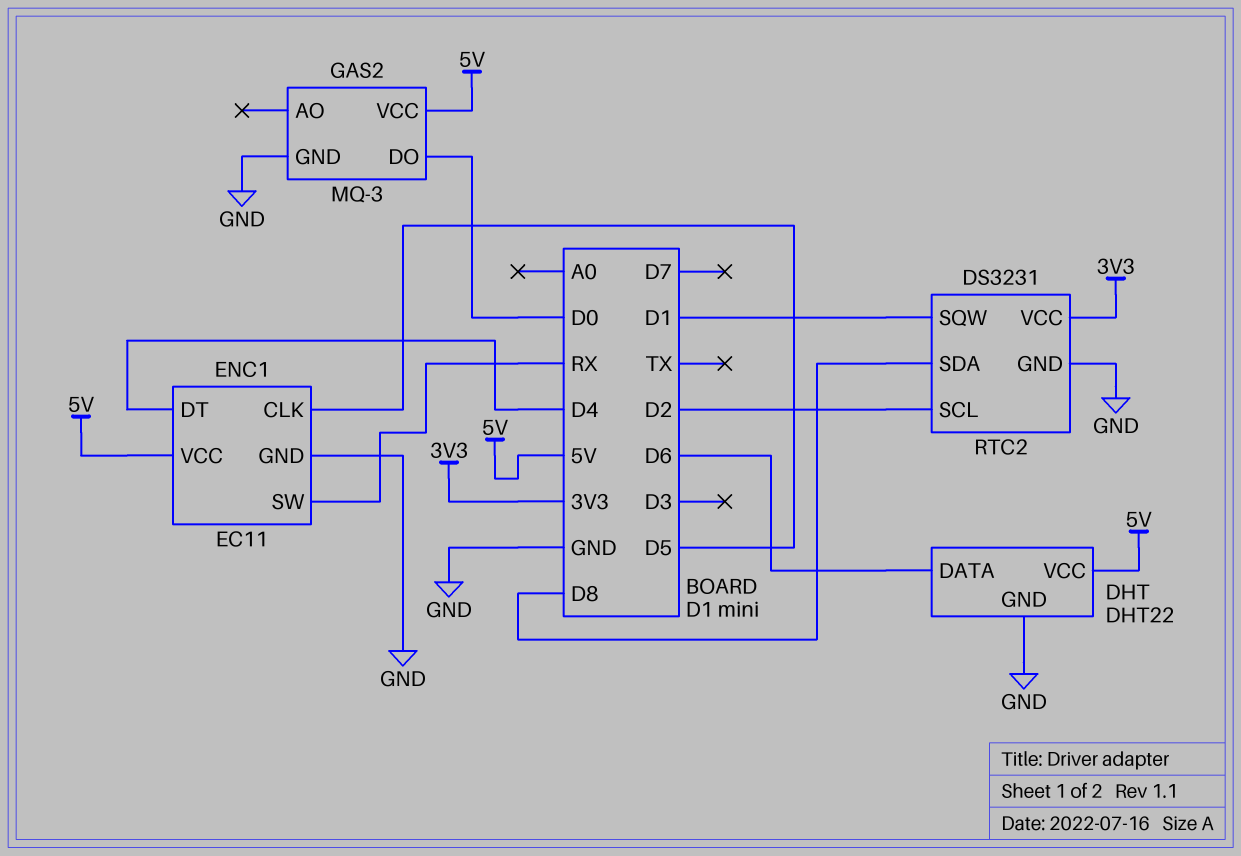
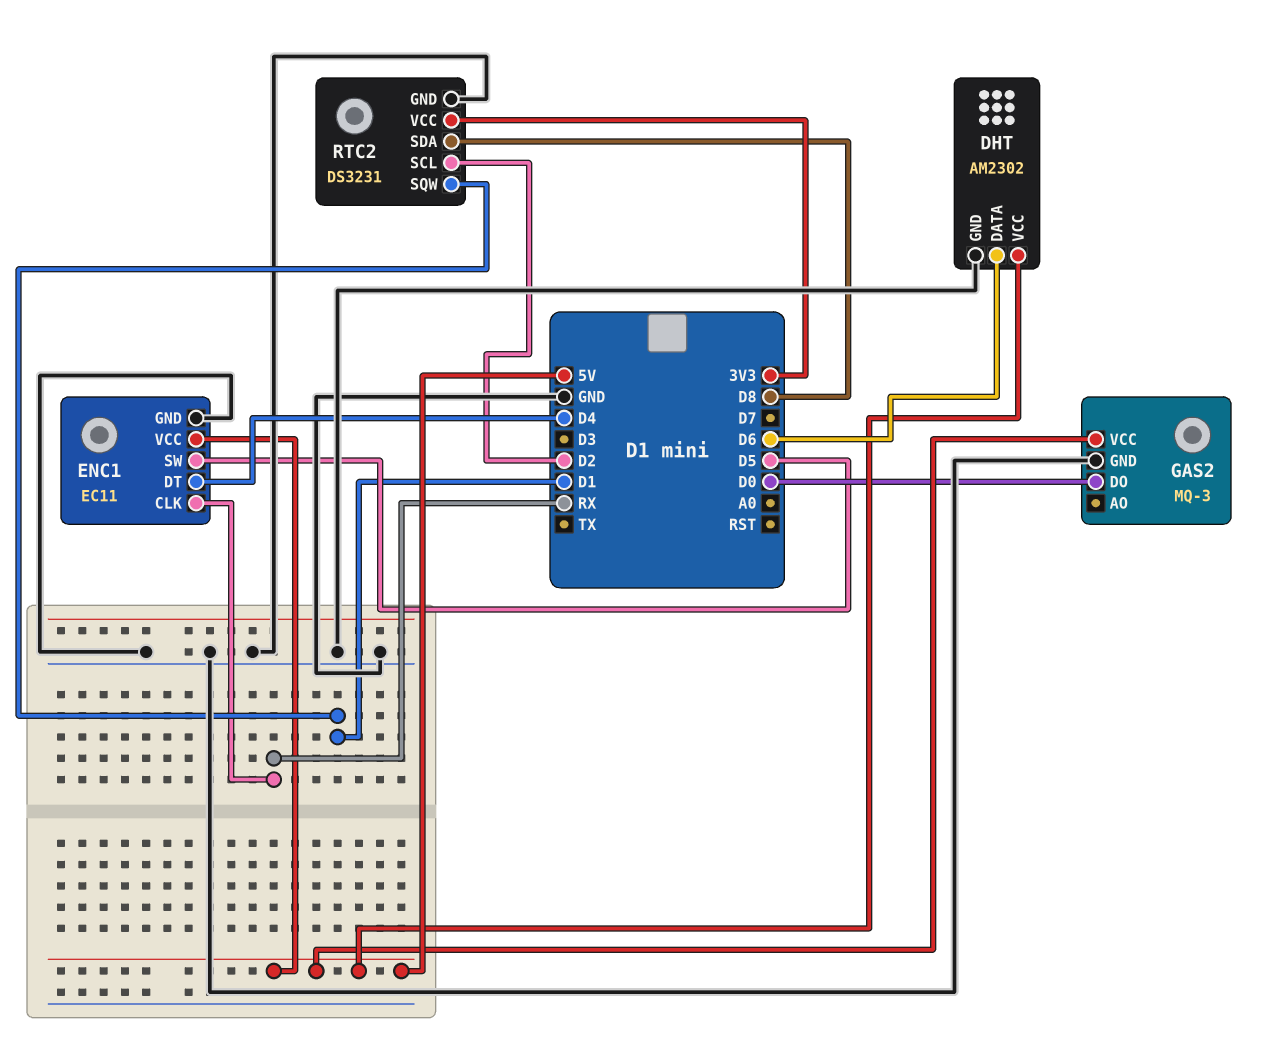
DHT: DHT22 -> AM2302
ENC1 pin CLK: D5 -> RX
ENC1 pin SW: RX -> D5

